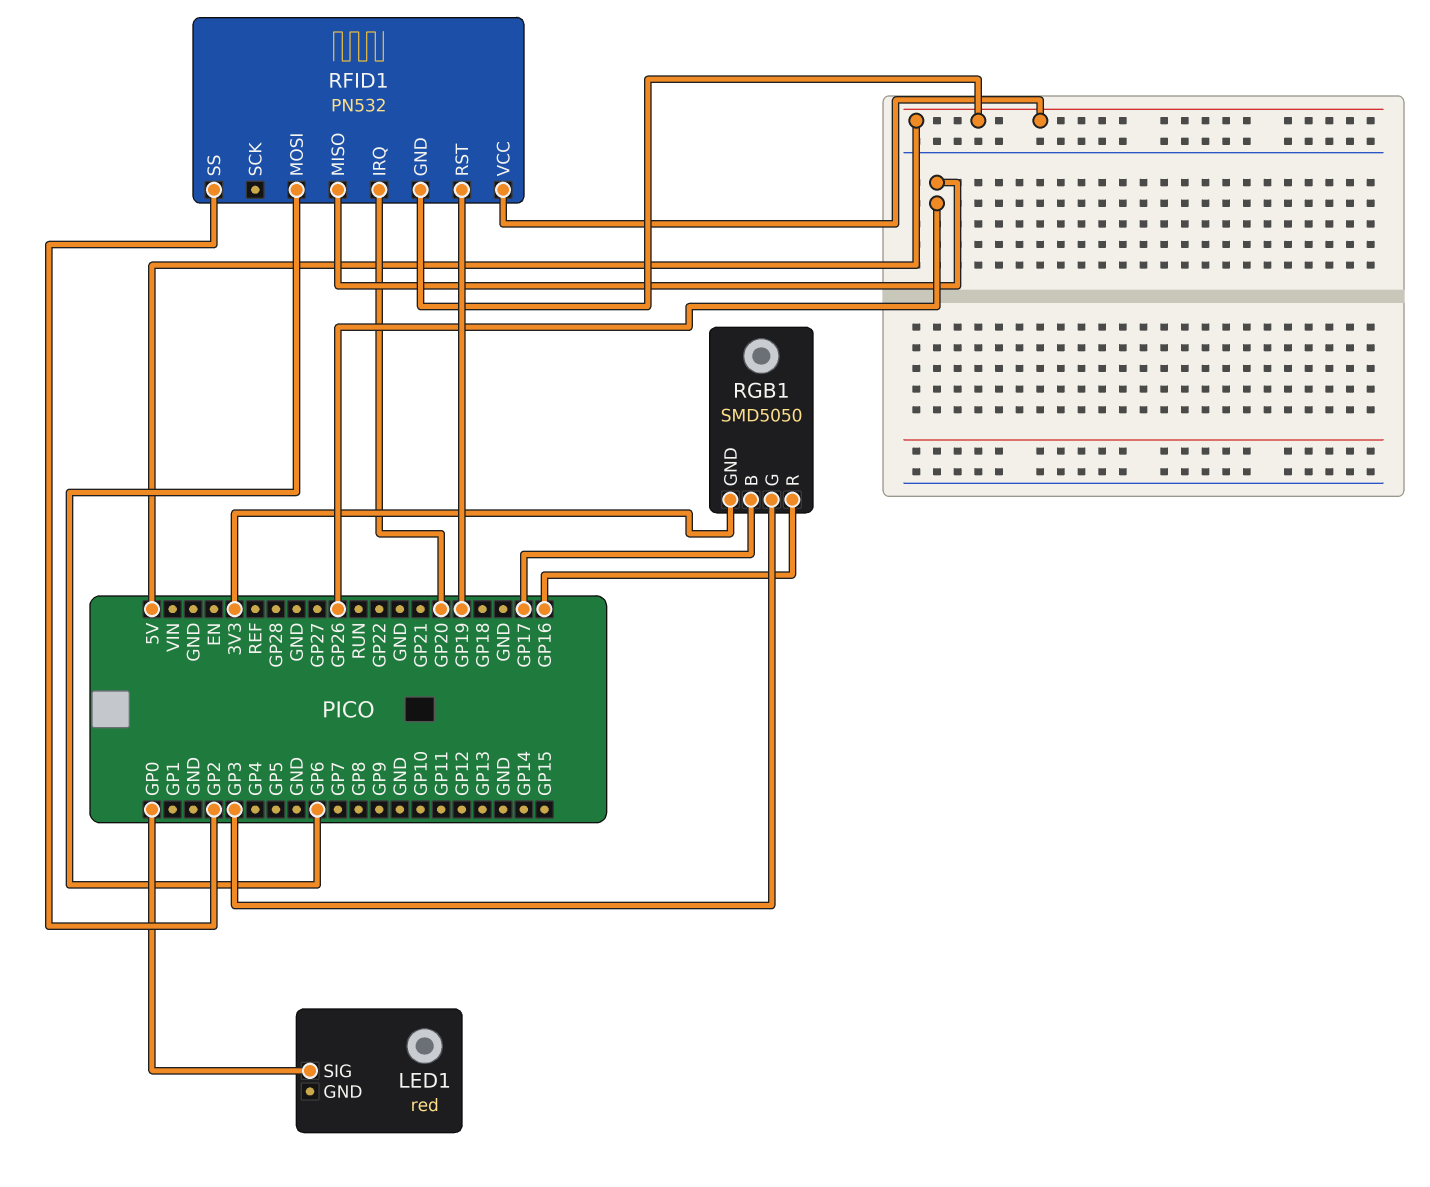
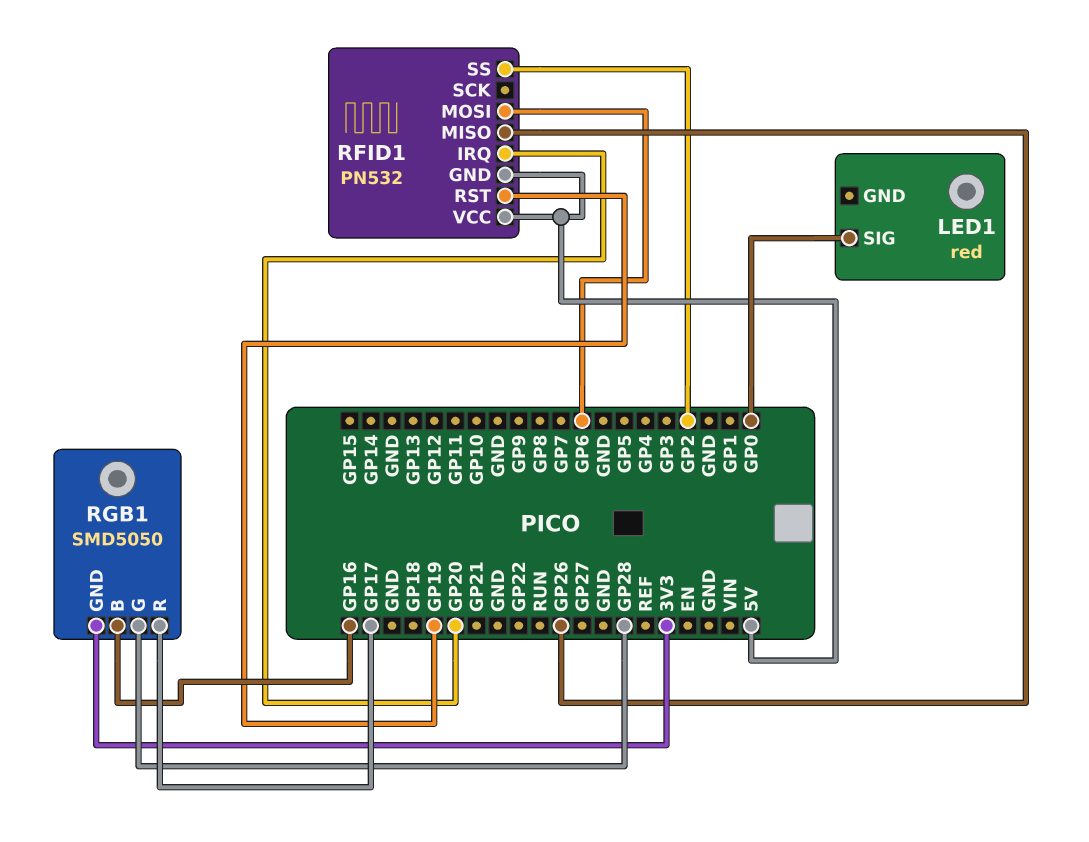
RGB1 pin B: GP17 -> GP16
RGB1 pin G: GP3 -> GP28
RGB1 pin R: GP16 -> GP17

